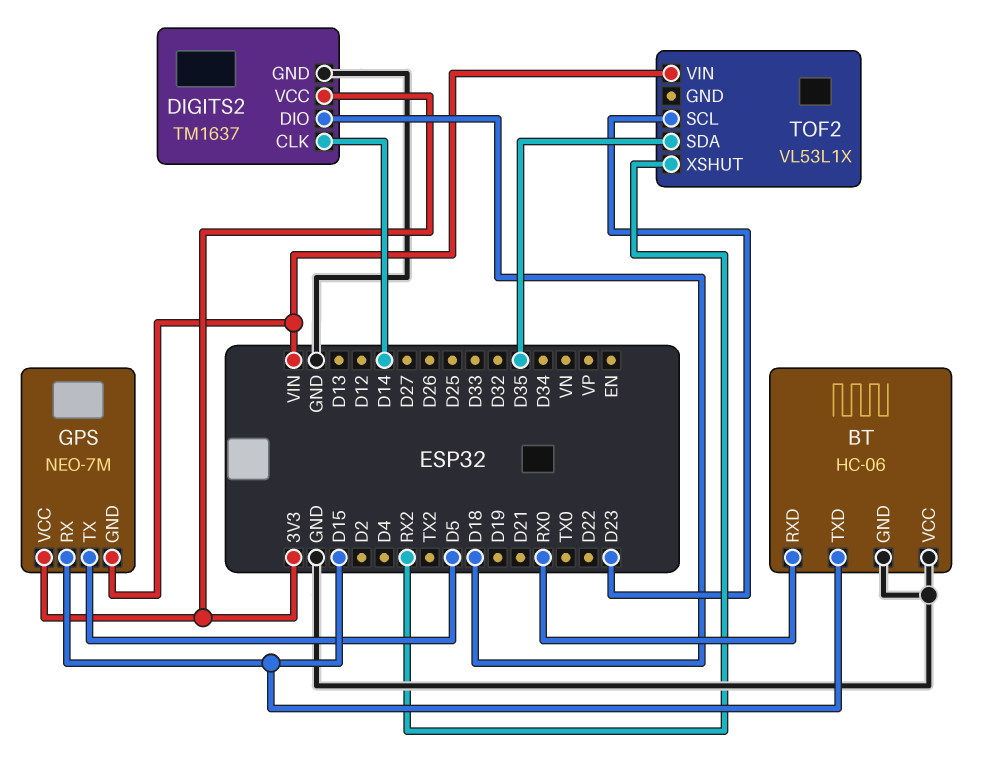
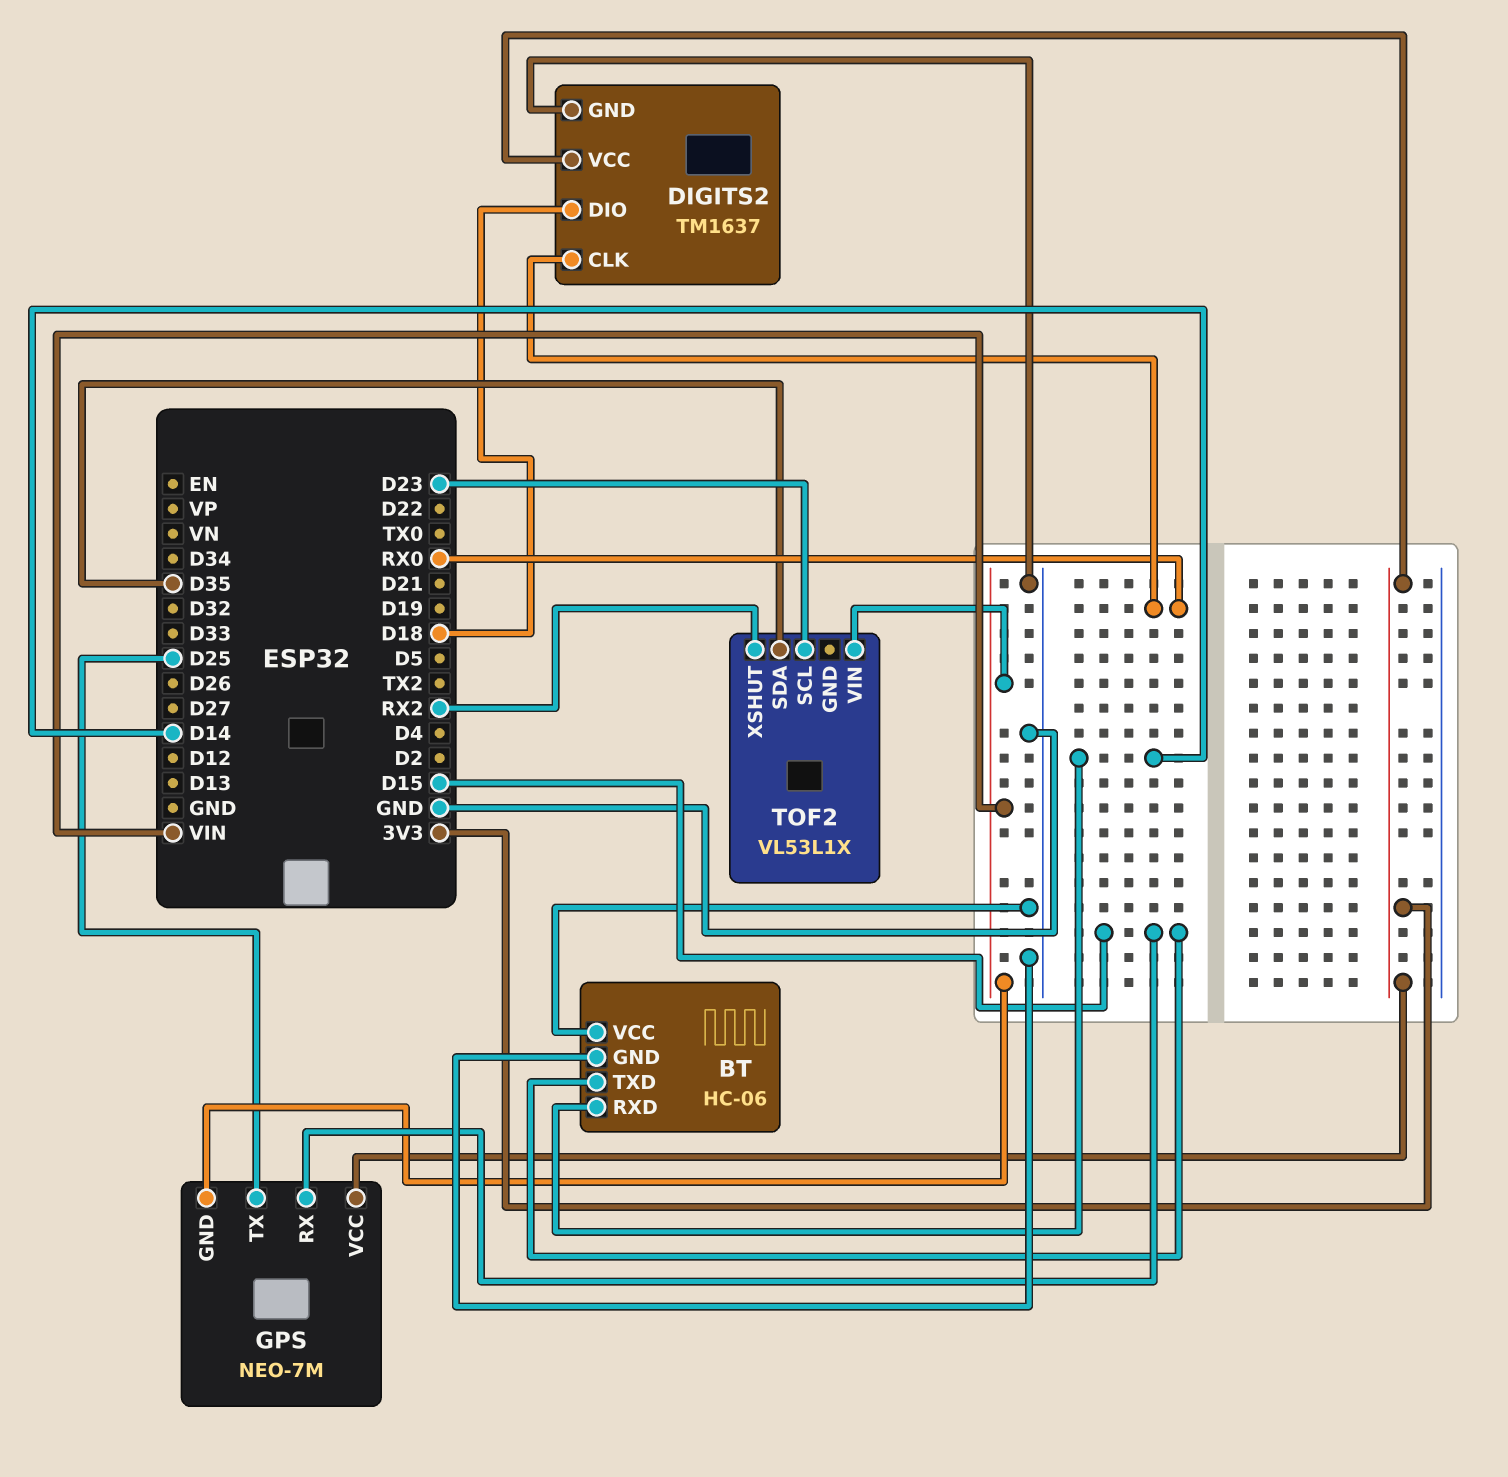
BT pin RXD: RX0 -> D14
DIGITS2 pin CLK: D14 -> RX0
GPS pin TX: D5 -> D25

